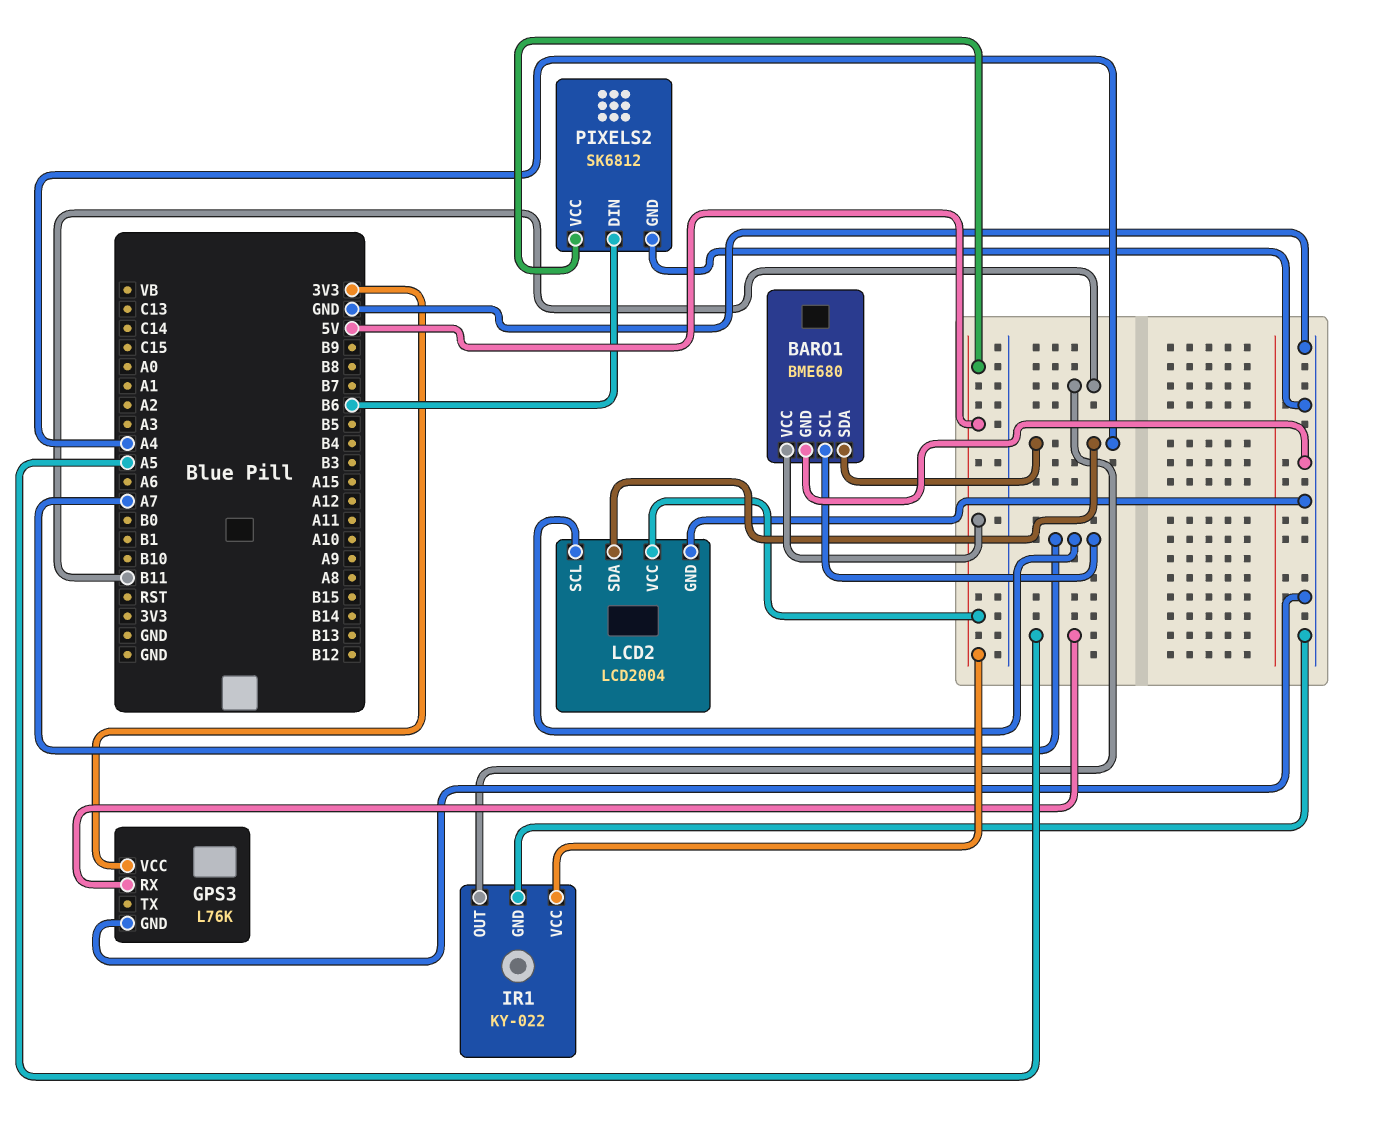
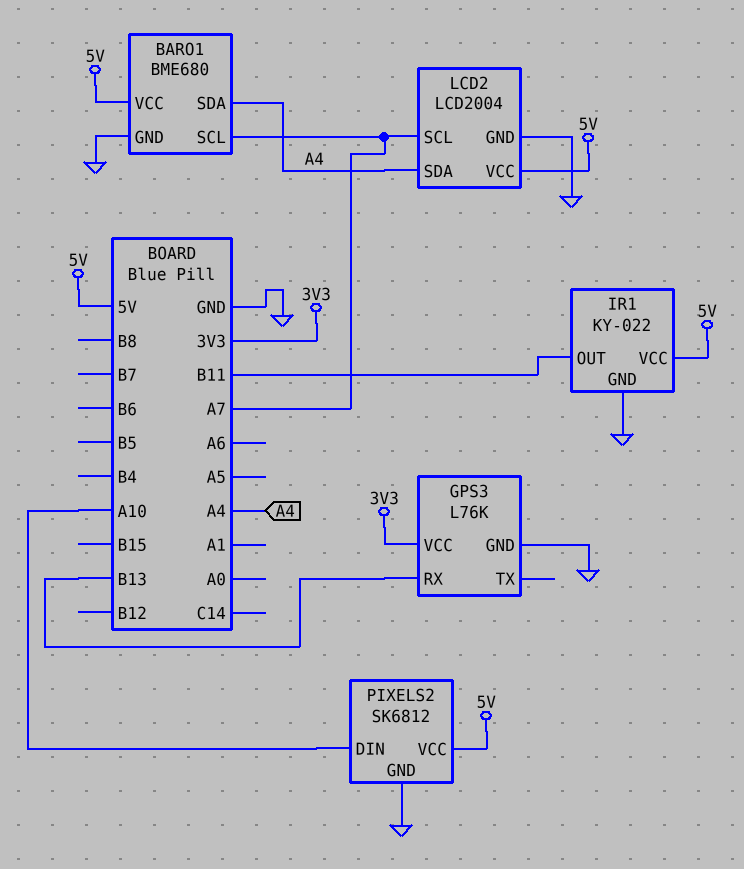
GPS3 pin RX: A5 -> B13
PIXELS2 pin DIN: B6 -> A10

